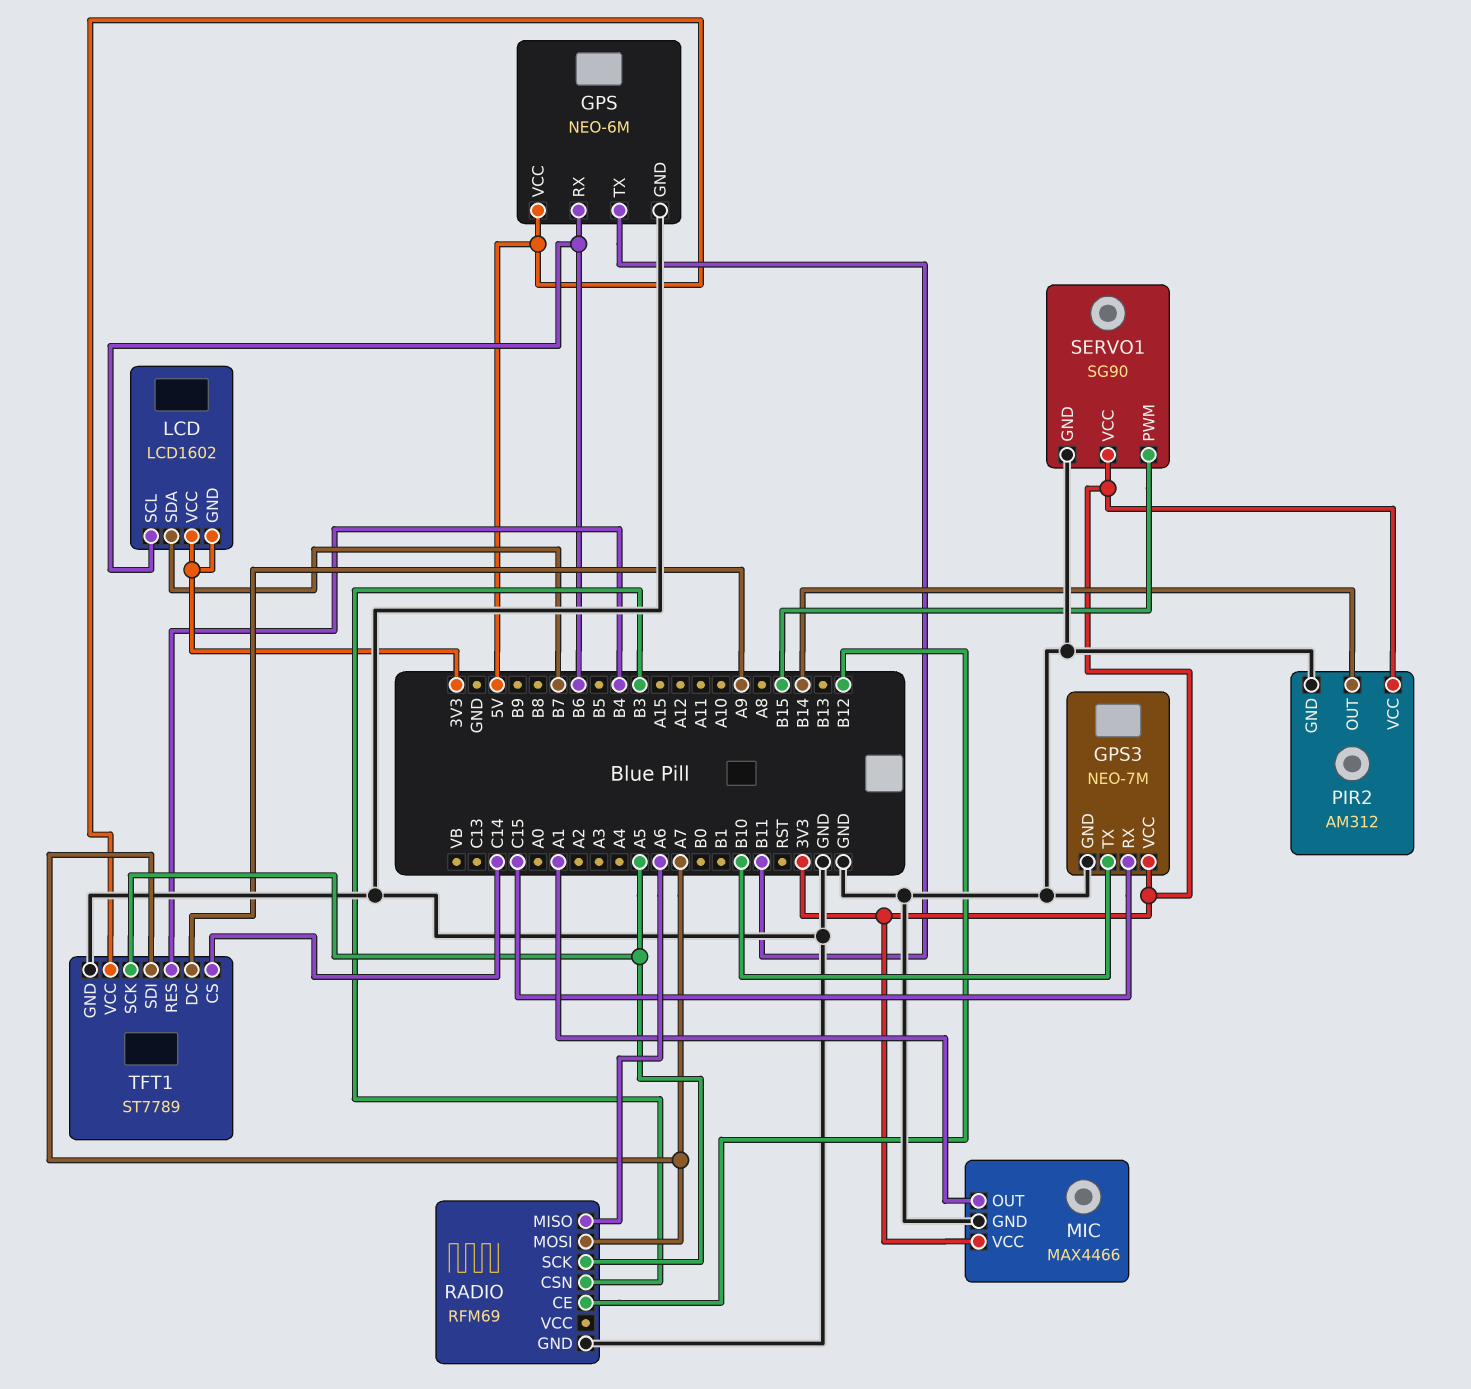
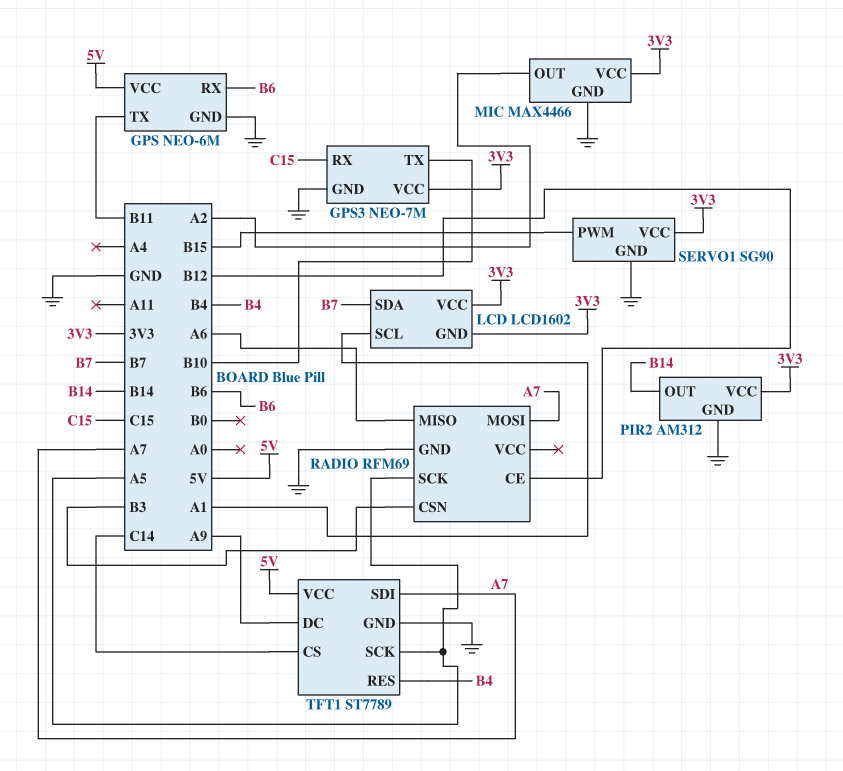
LCD pin SCL: B6 -> A1
MIC pin OUT: A1 -> A2

